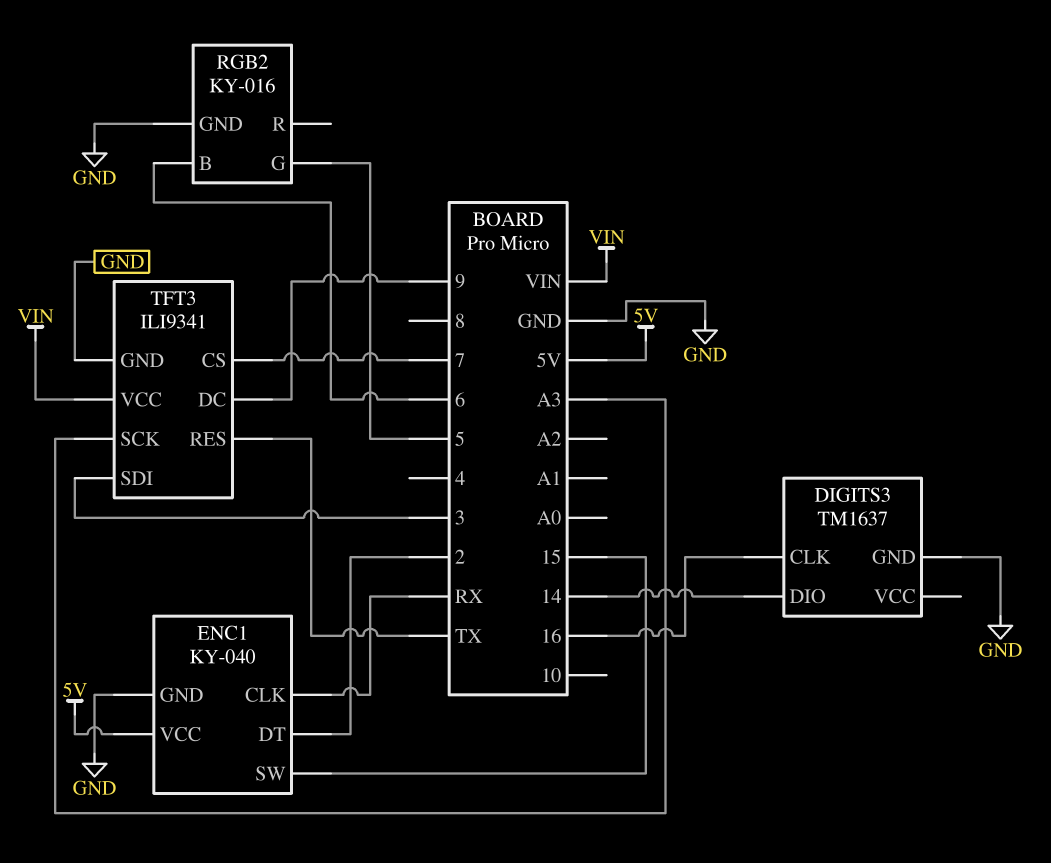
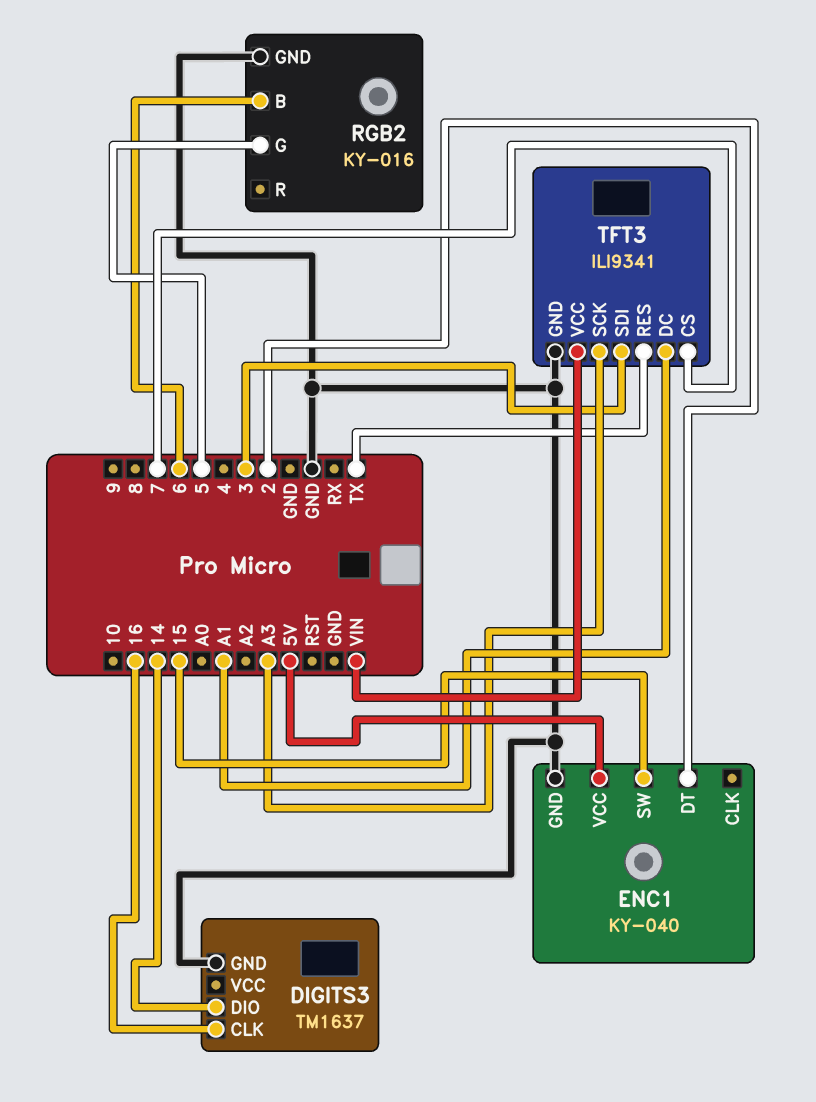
ENC1 pin CLK: RX -> none
TFT3 pin DC: 9 -> A1

